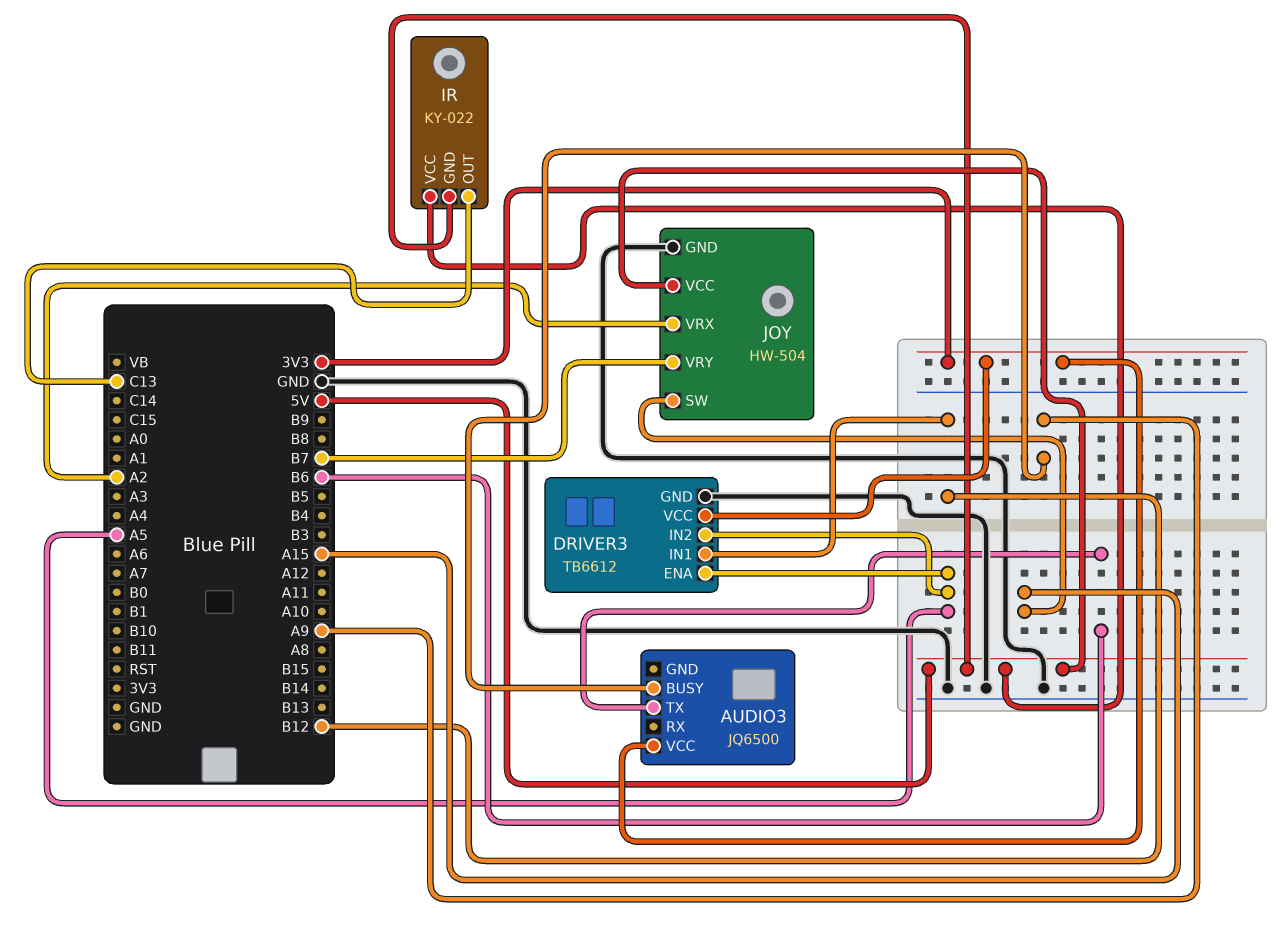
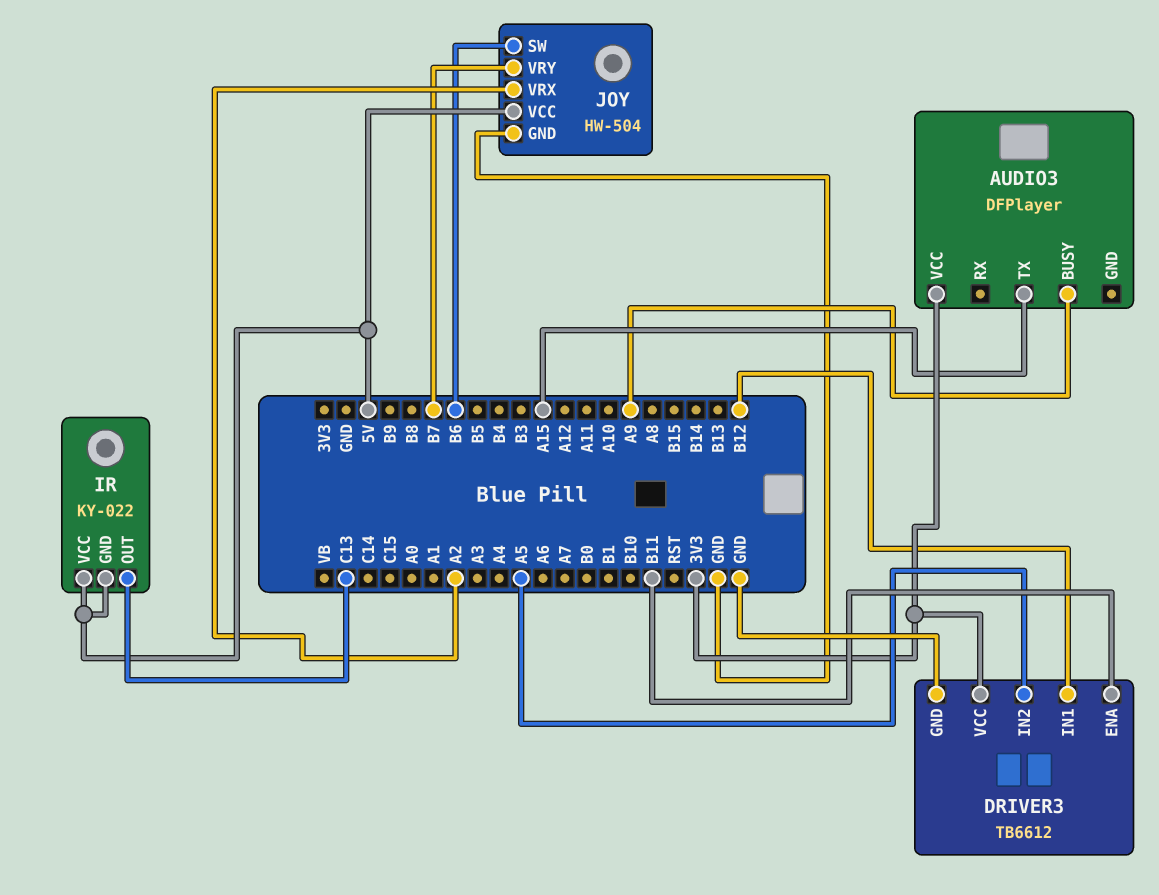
AUDIO3: JQ6500 -> DFPlayer
AUDIO3 pin TX: B6 -> A15
DRIVER3 pin ENA: A5 -> B11
JOY pin SW: A15 -> B6

